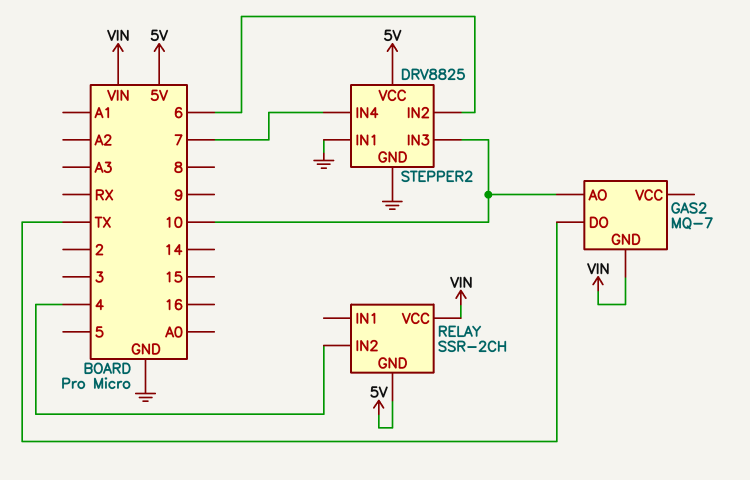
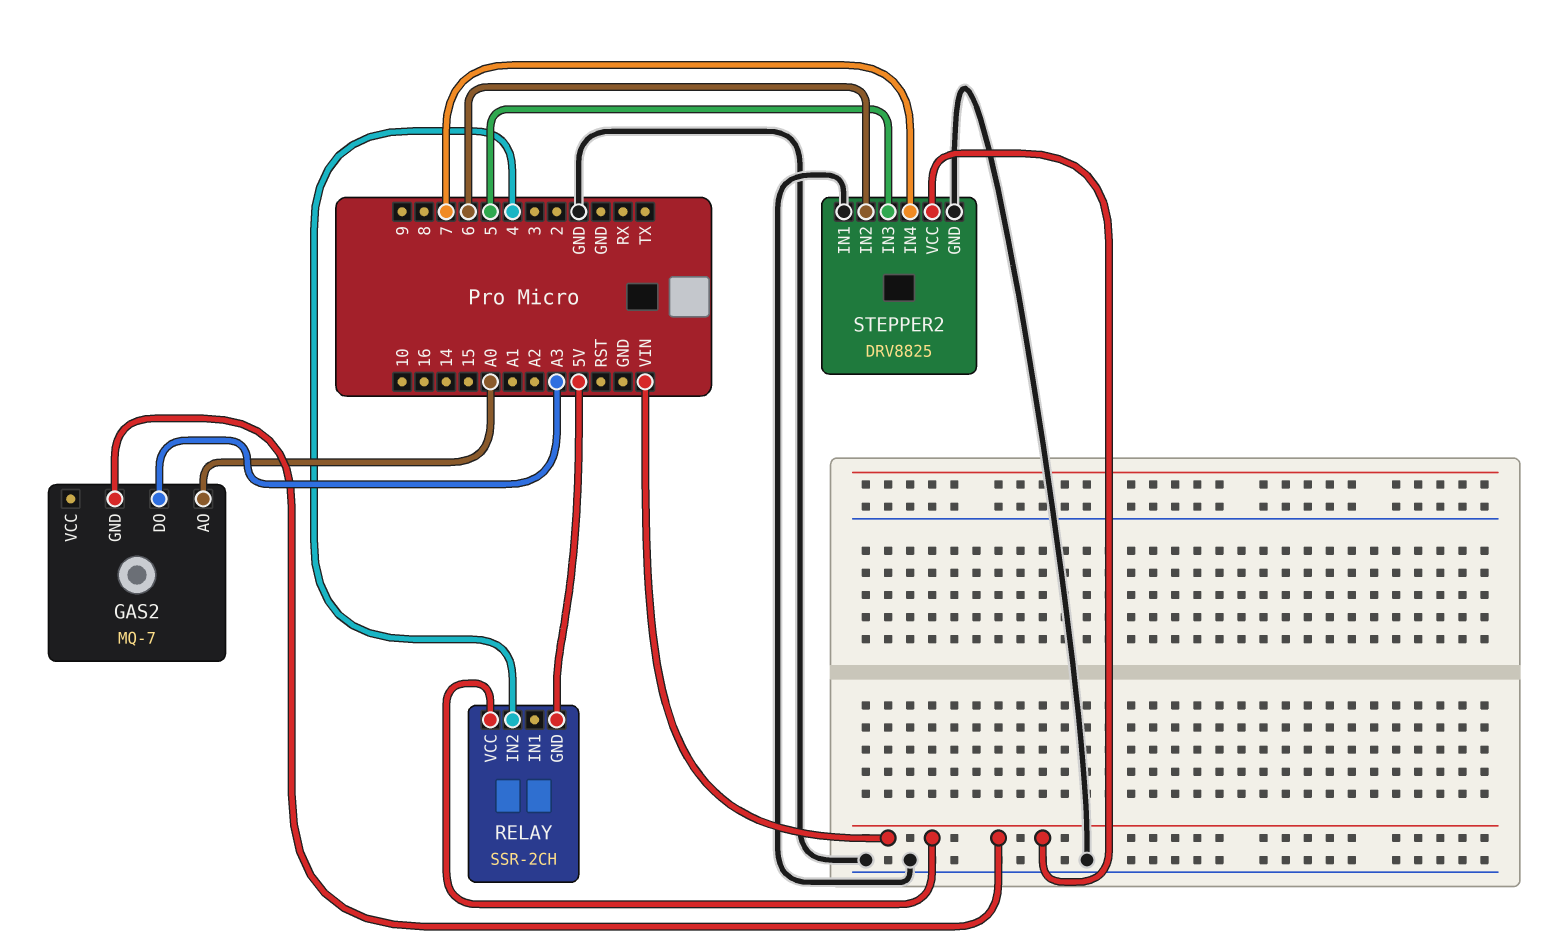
GAS2 pin AO: 10 -> A0
GAS2 pin DO: TX -> A3
STEPPER2 pin IN3: 10 -> 5
STEPPER2 pin VCC: 5V -> VIN

